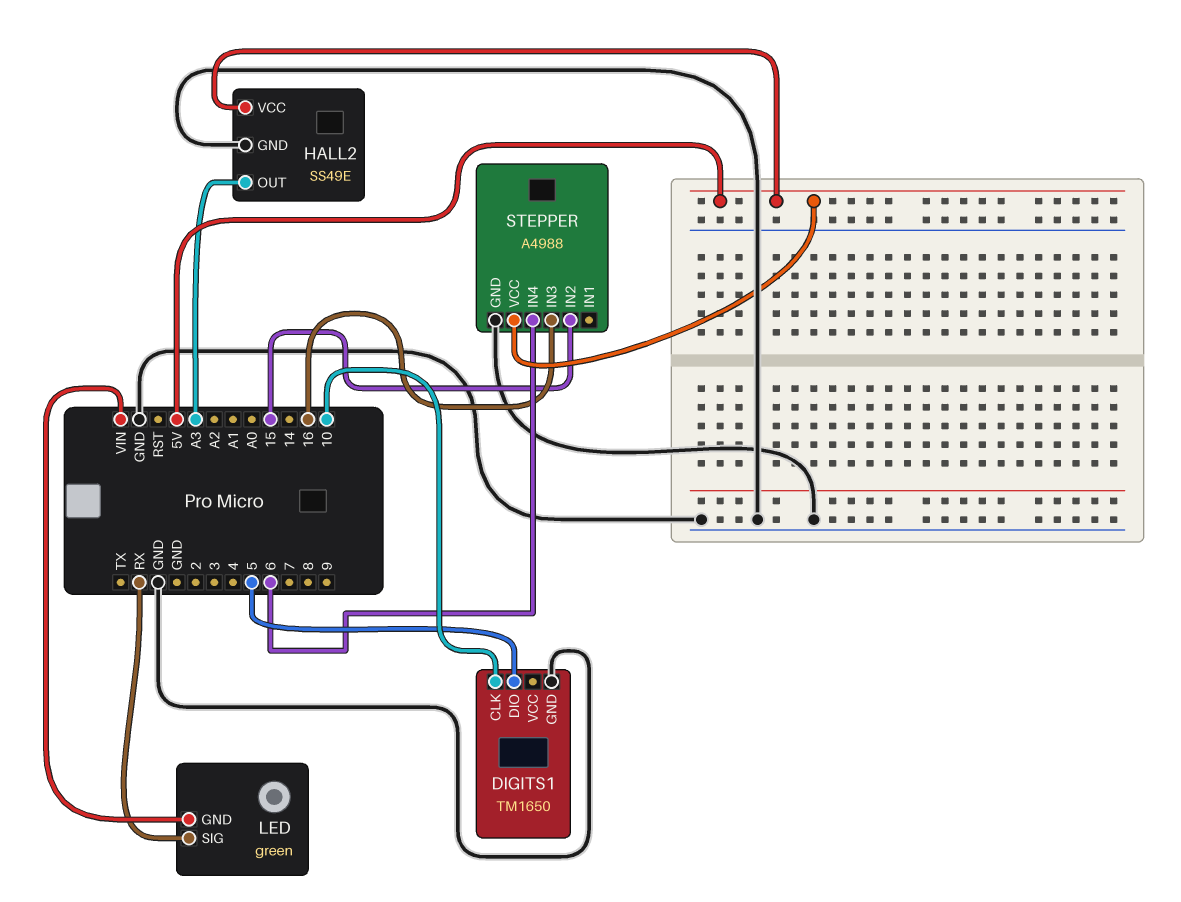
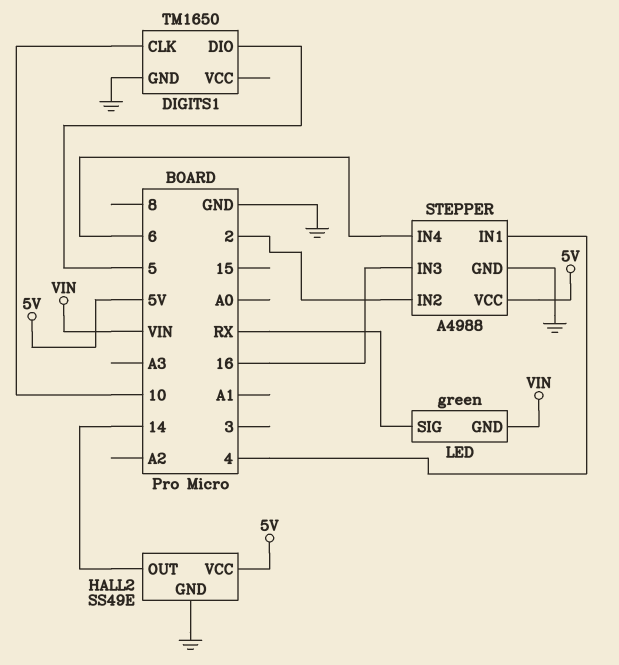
HALL2 pin OUT: A3 -> 14
STEPPER pin IN1: none -> 4
STEPPER pin IN2: 15 -> 2

